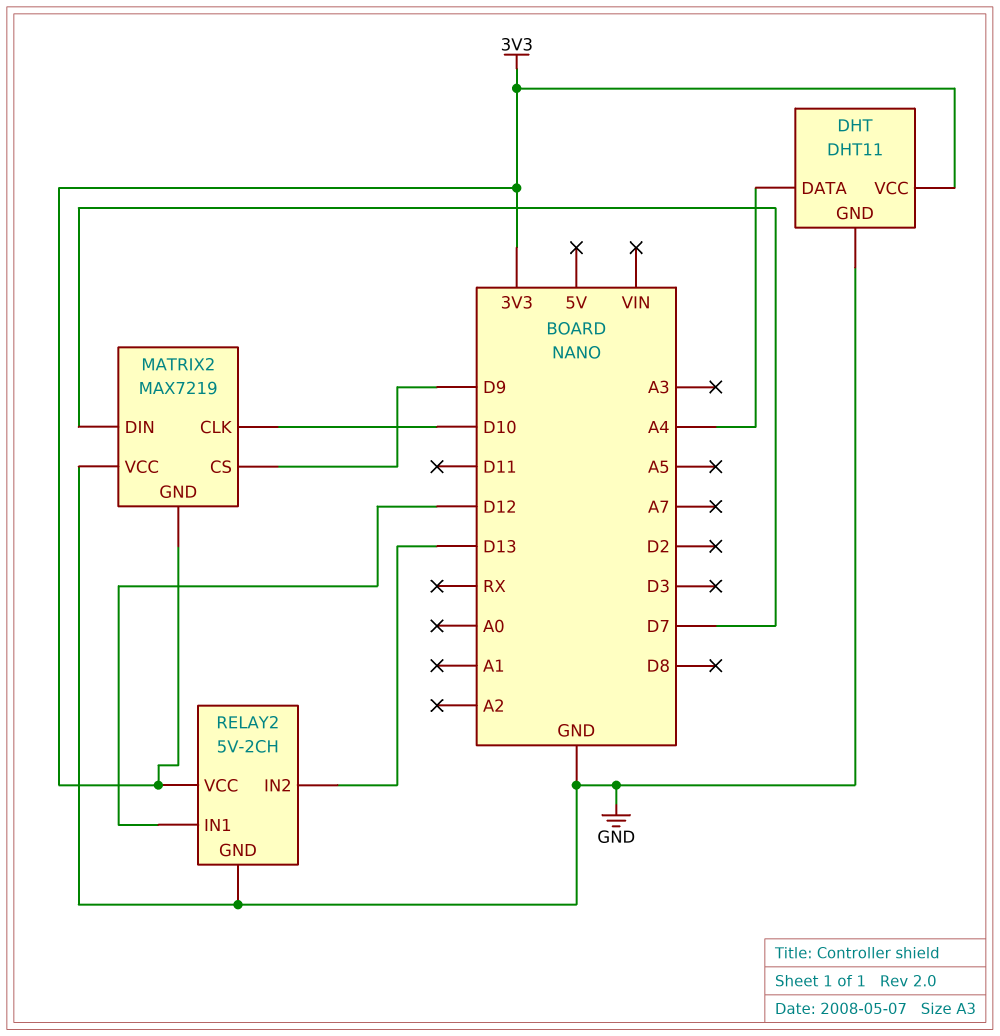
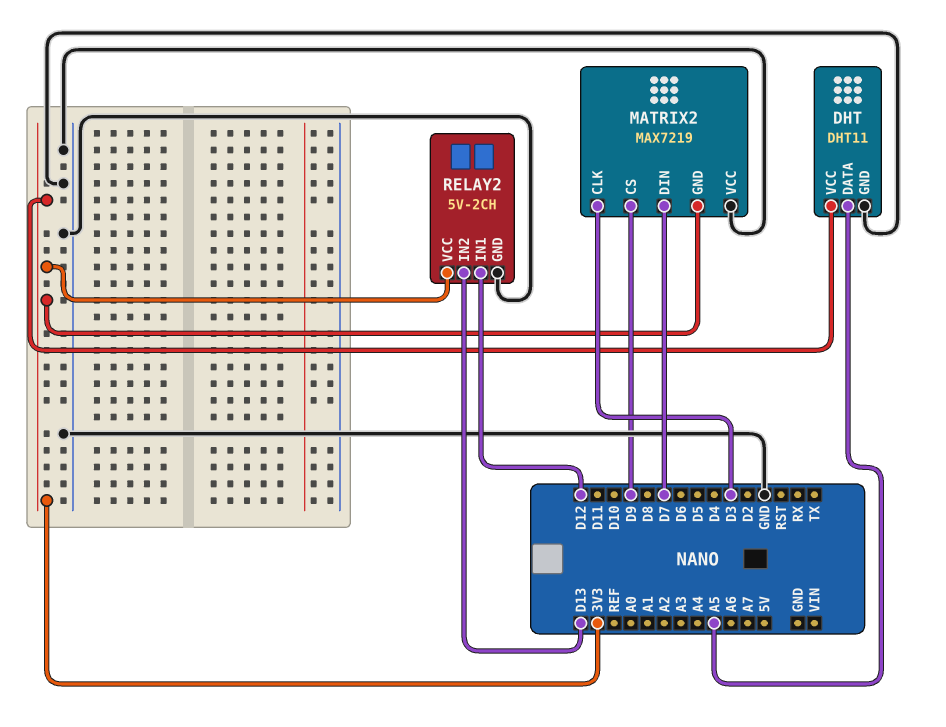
DHT pin DATA: A4 -> A5
MATRIX2 pin CLK: D10 -> D3

